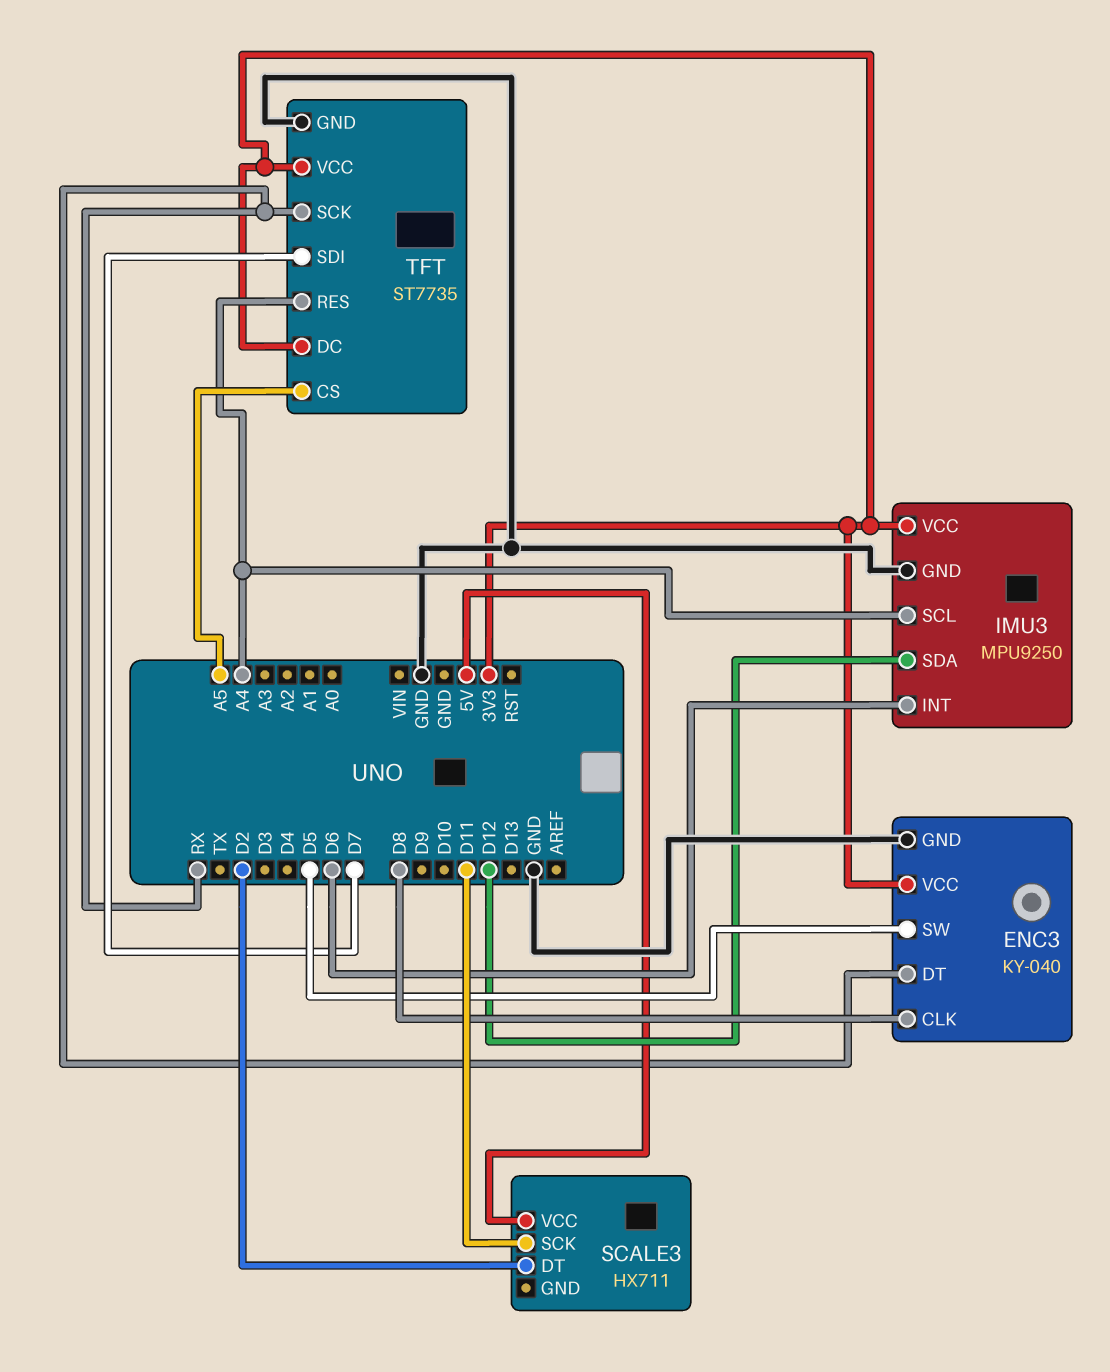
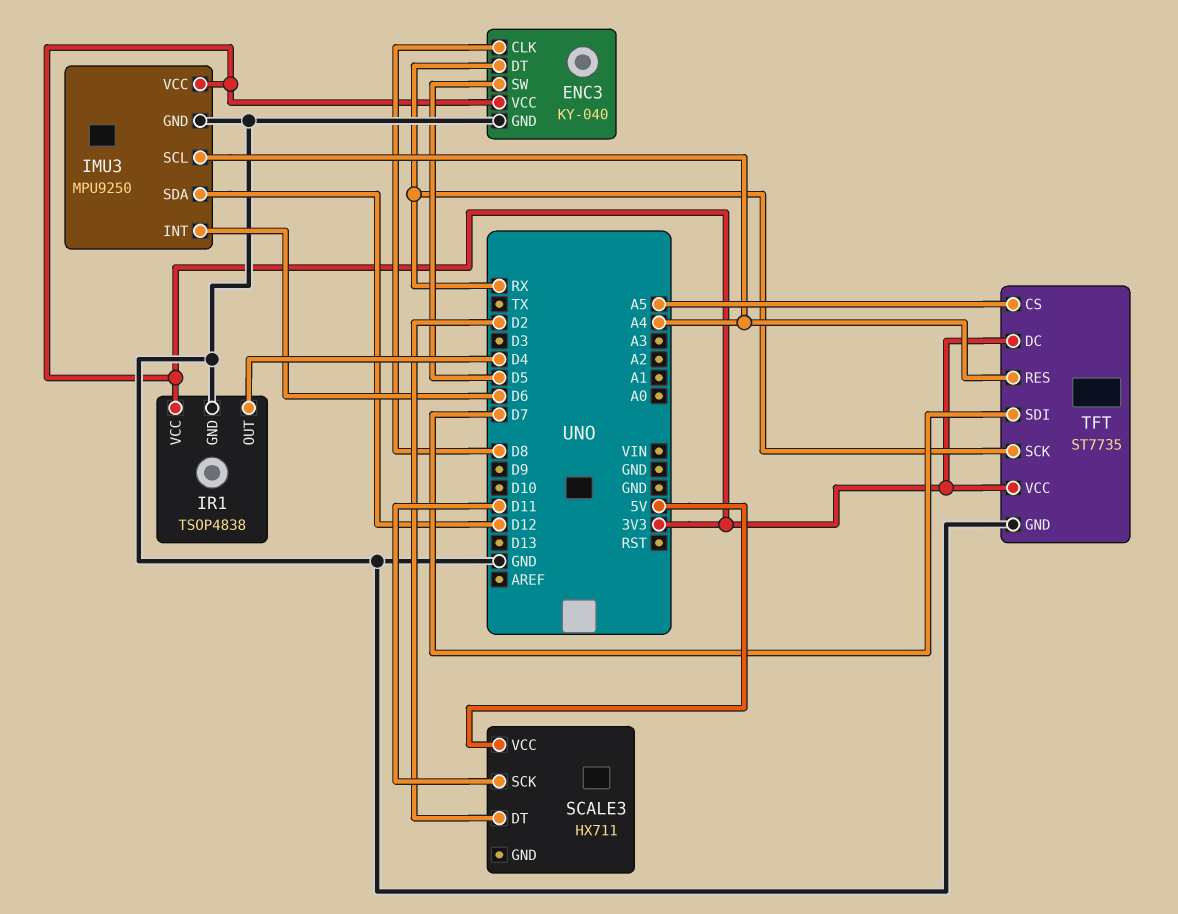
IR1: none -> TSOP4838
IR1 pin GND: none -> GND
IR1 pin OUT: none -> D4
IR1 pin VCC: none -> 3V3

